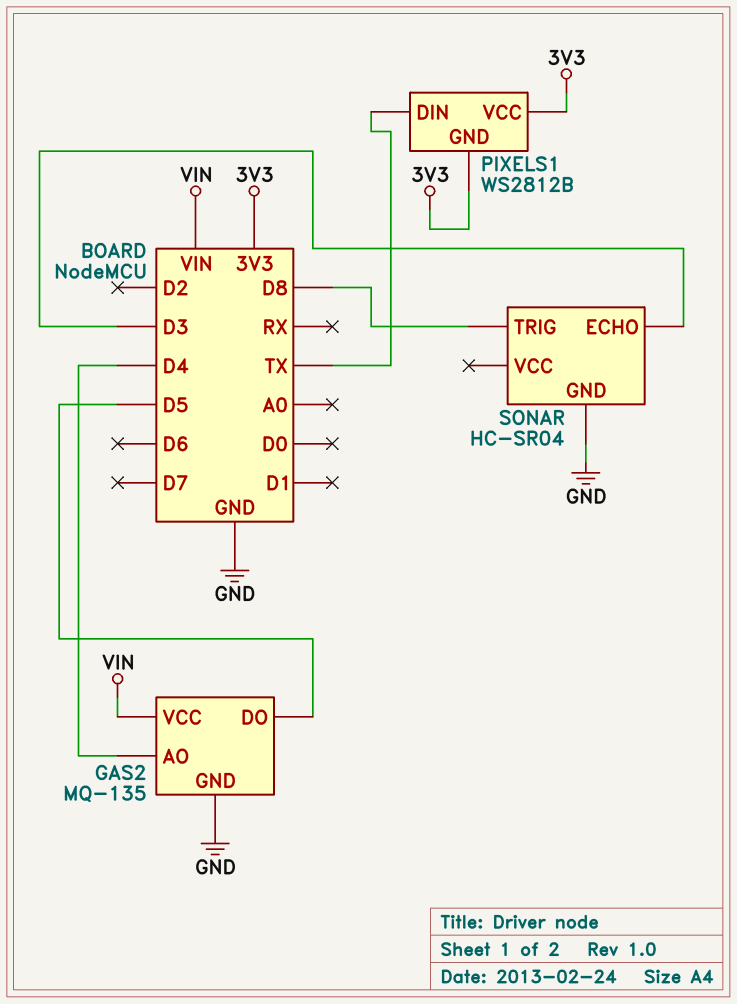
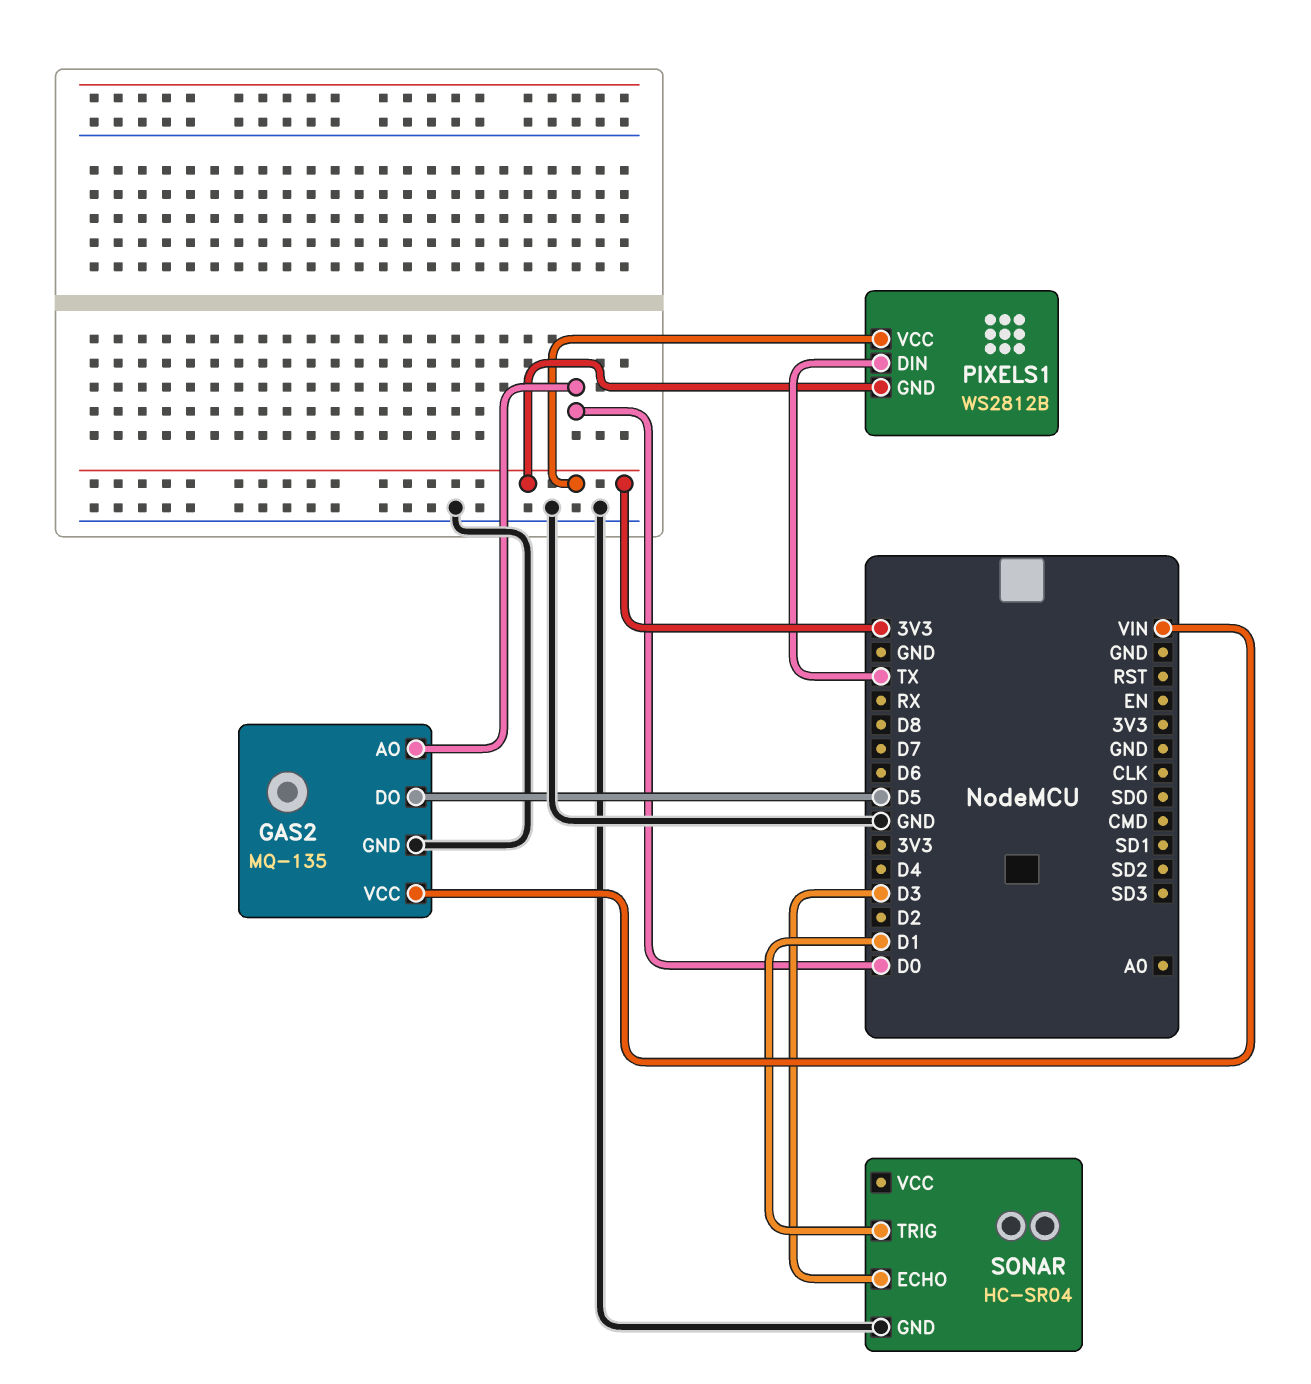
GAS2 pin AO: D4 -> D0
SONAR pin TRIG: D8 -> D1

